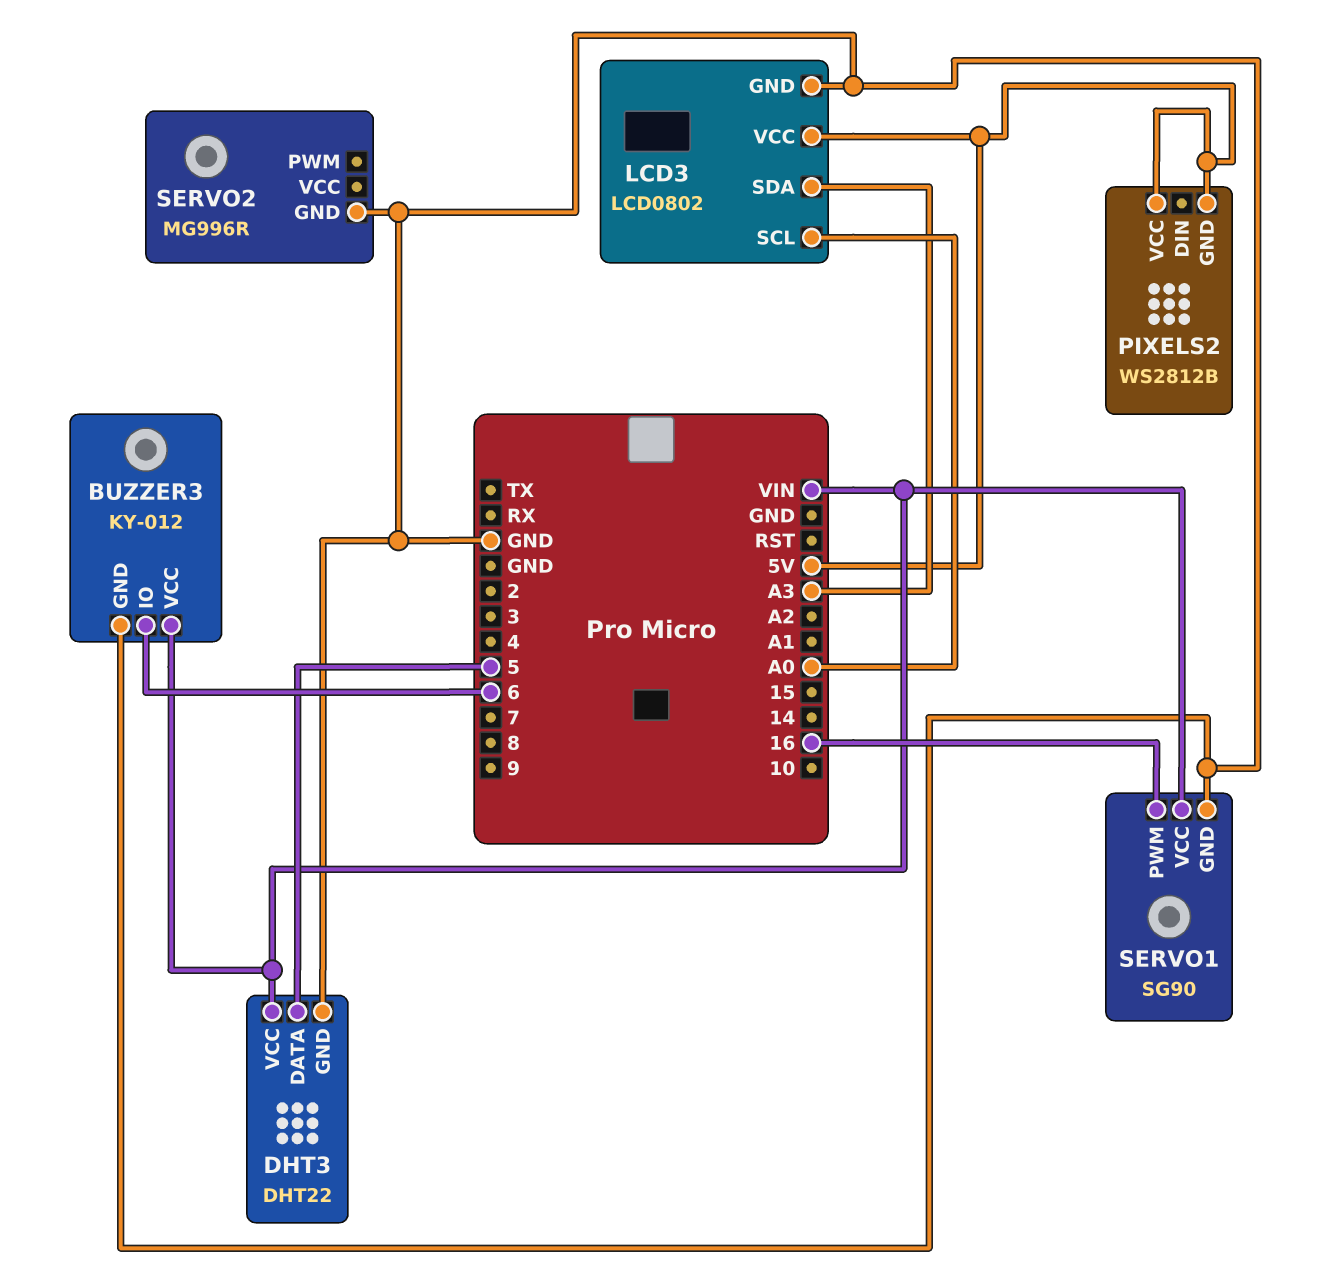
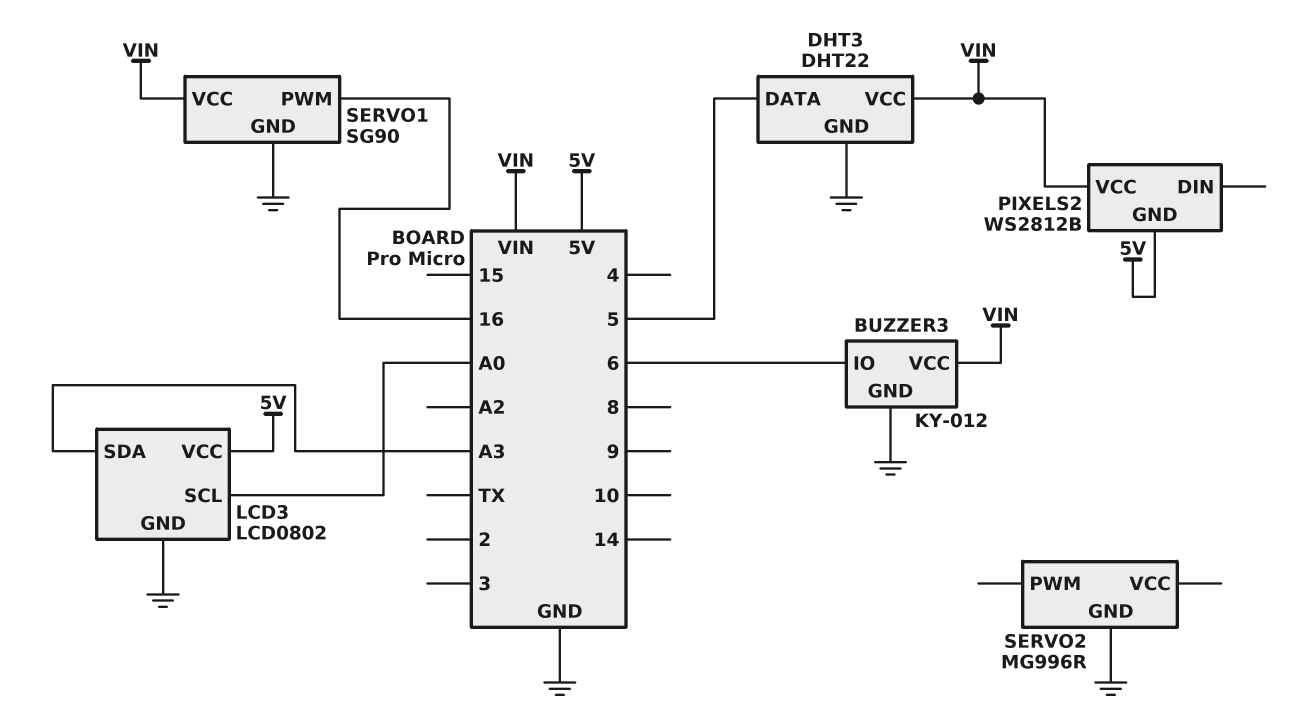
PIXELS2 pin VCC: 5V -> VIN

